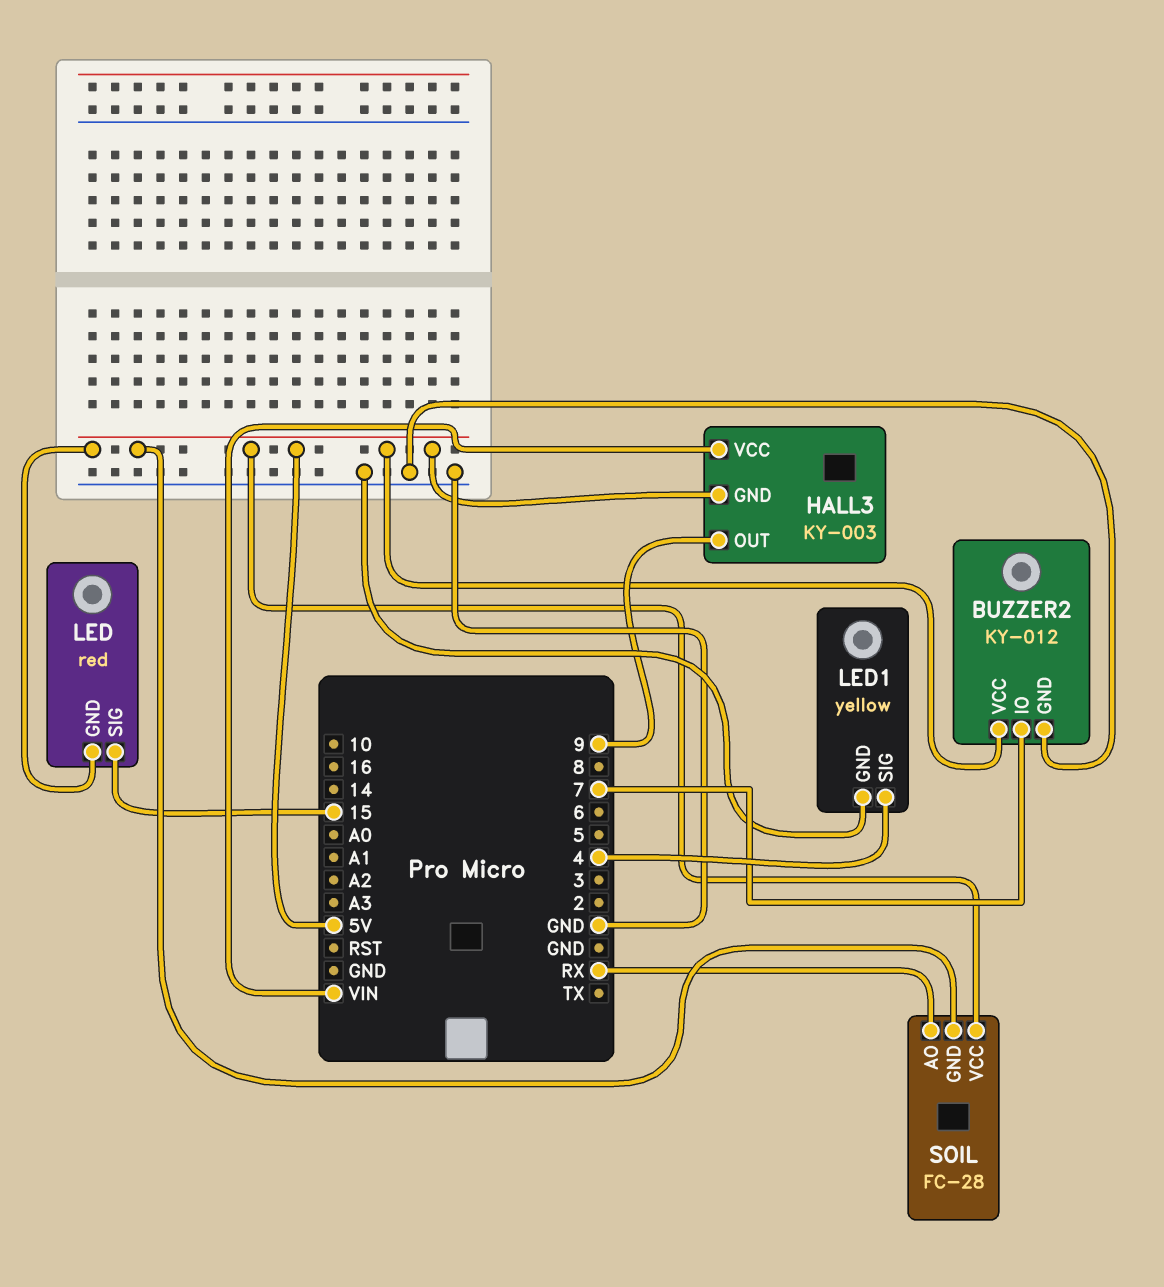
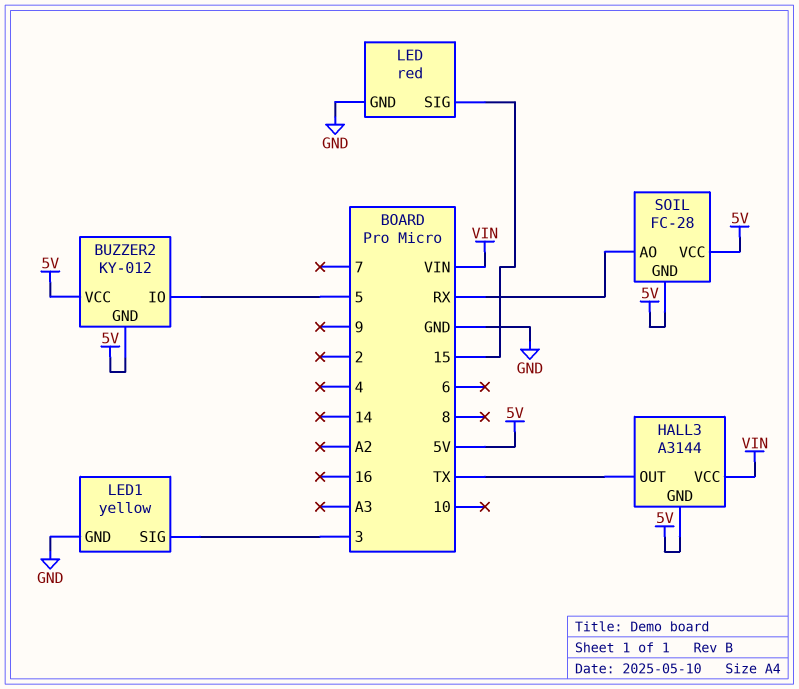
BUZZER2 pin GND: GND -> 5V
BUZZER2 pin IO: 7 -> 5
HALL3: KY-003 -> A3144
HALL3 pin OUT: 9 -> TX
LED pin GND: 5V -> GND
LED1 pin SIG: 4 -> 3

